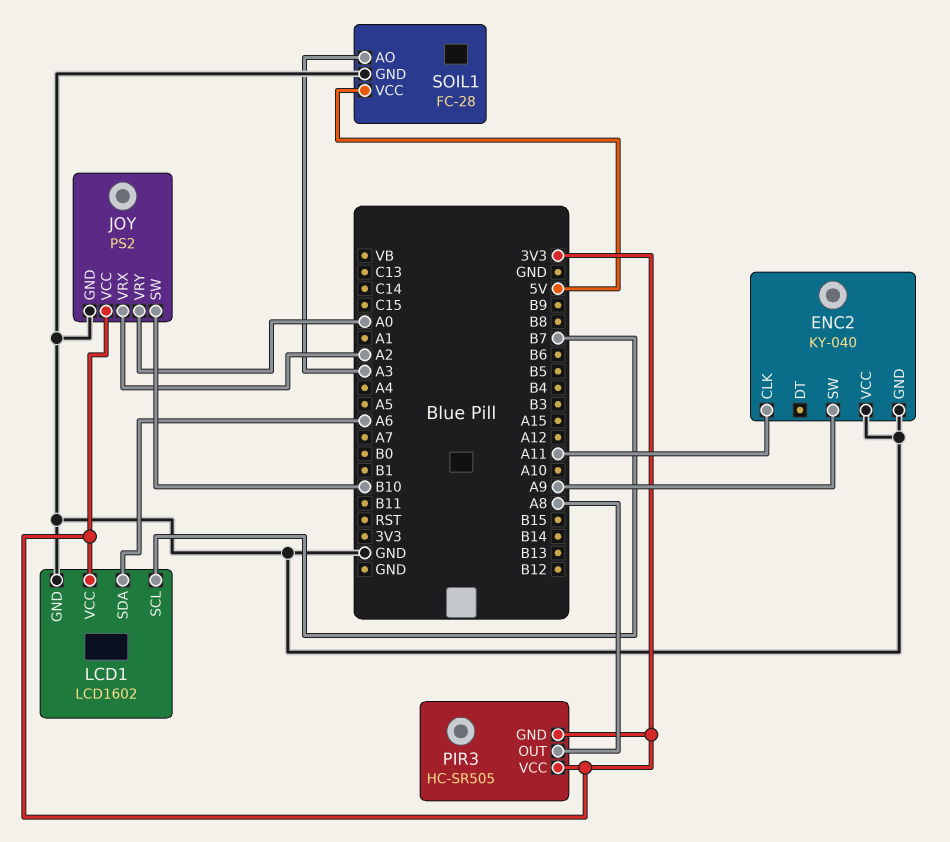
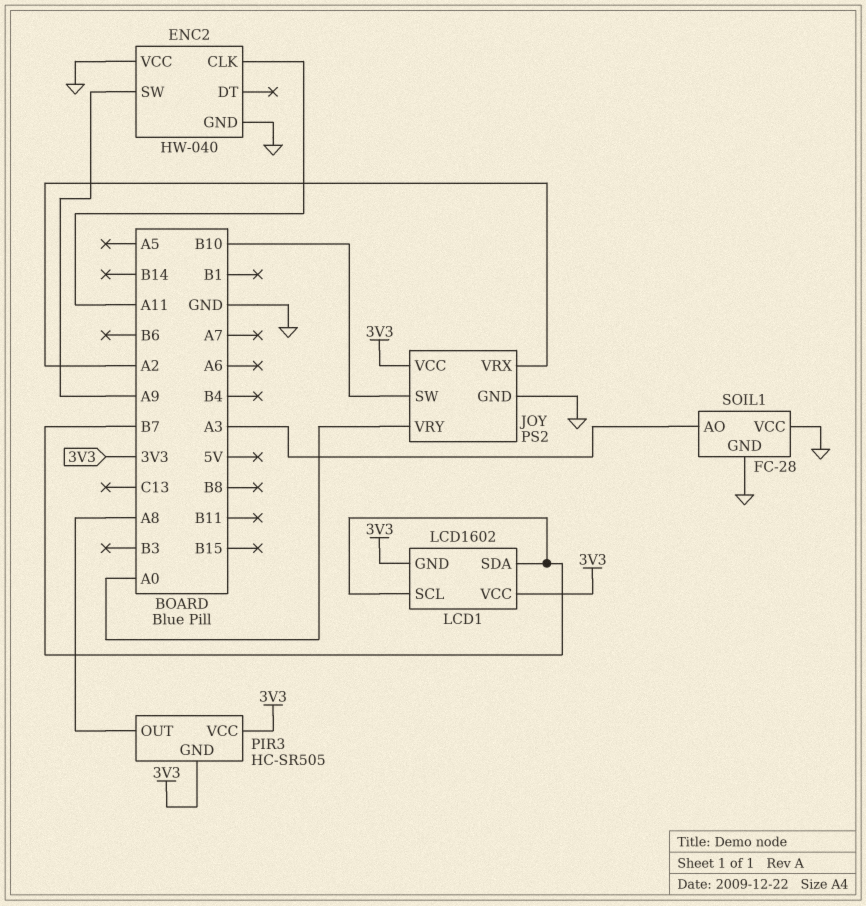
ENC2: KY-040 -> HW-040
LCD1 pin GND: GND -> 3V3
LCD1 pin SDA: A6 -> B7
SOIL1 pin VCC: 5V -> GND

